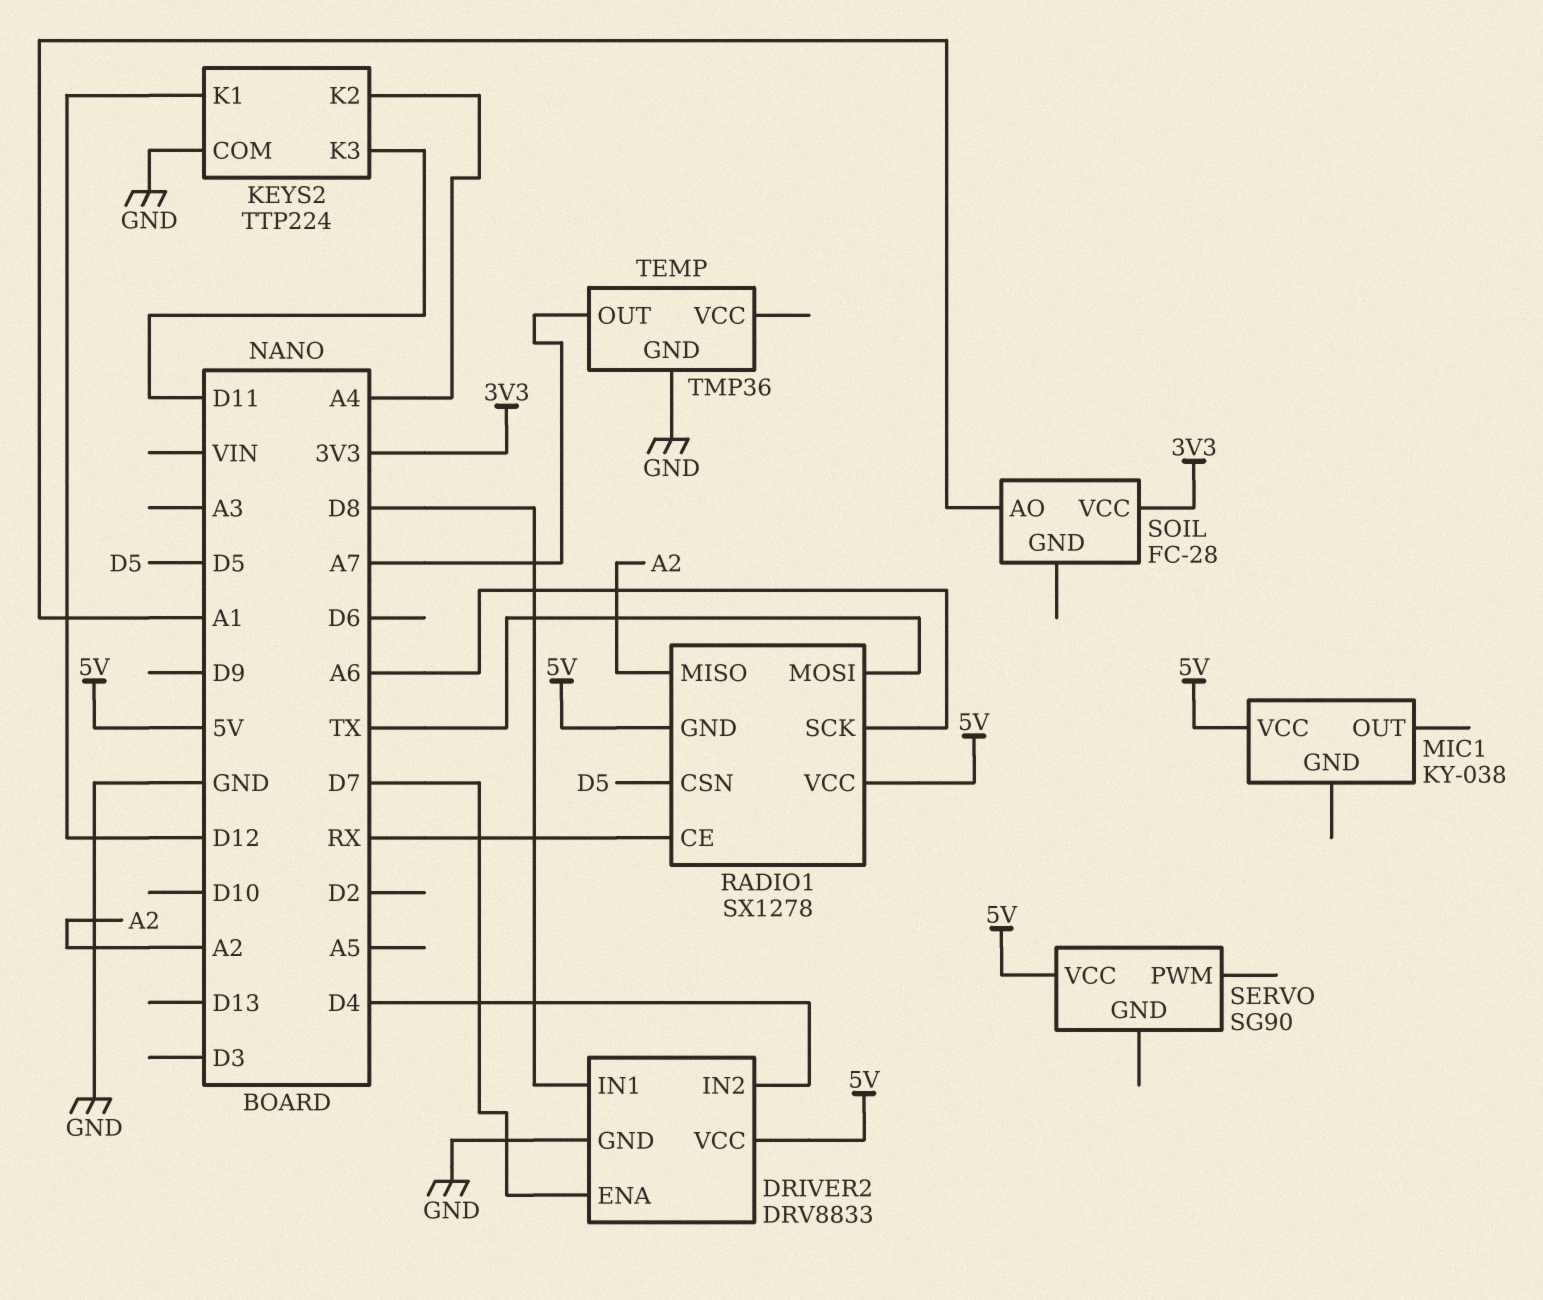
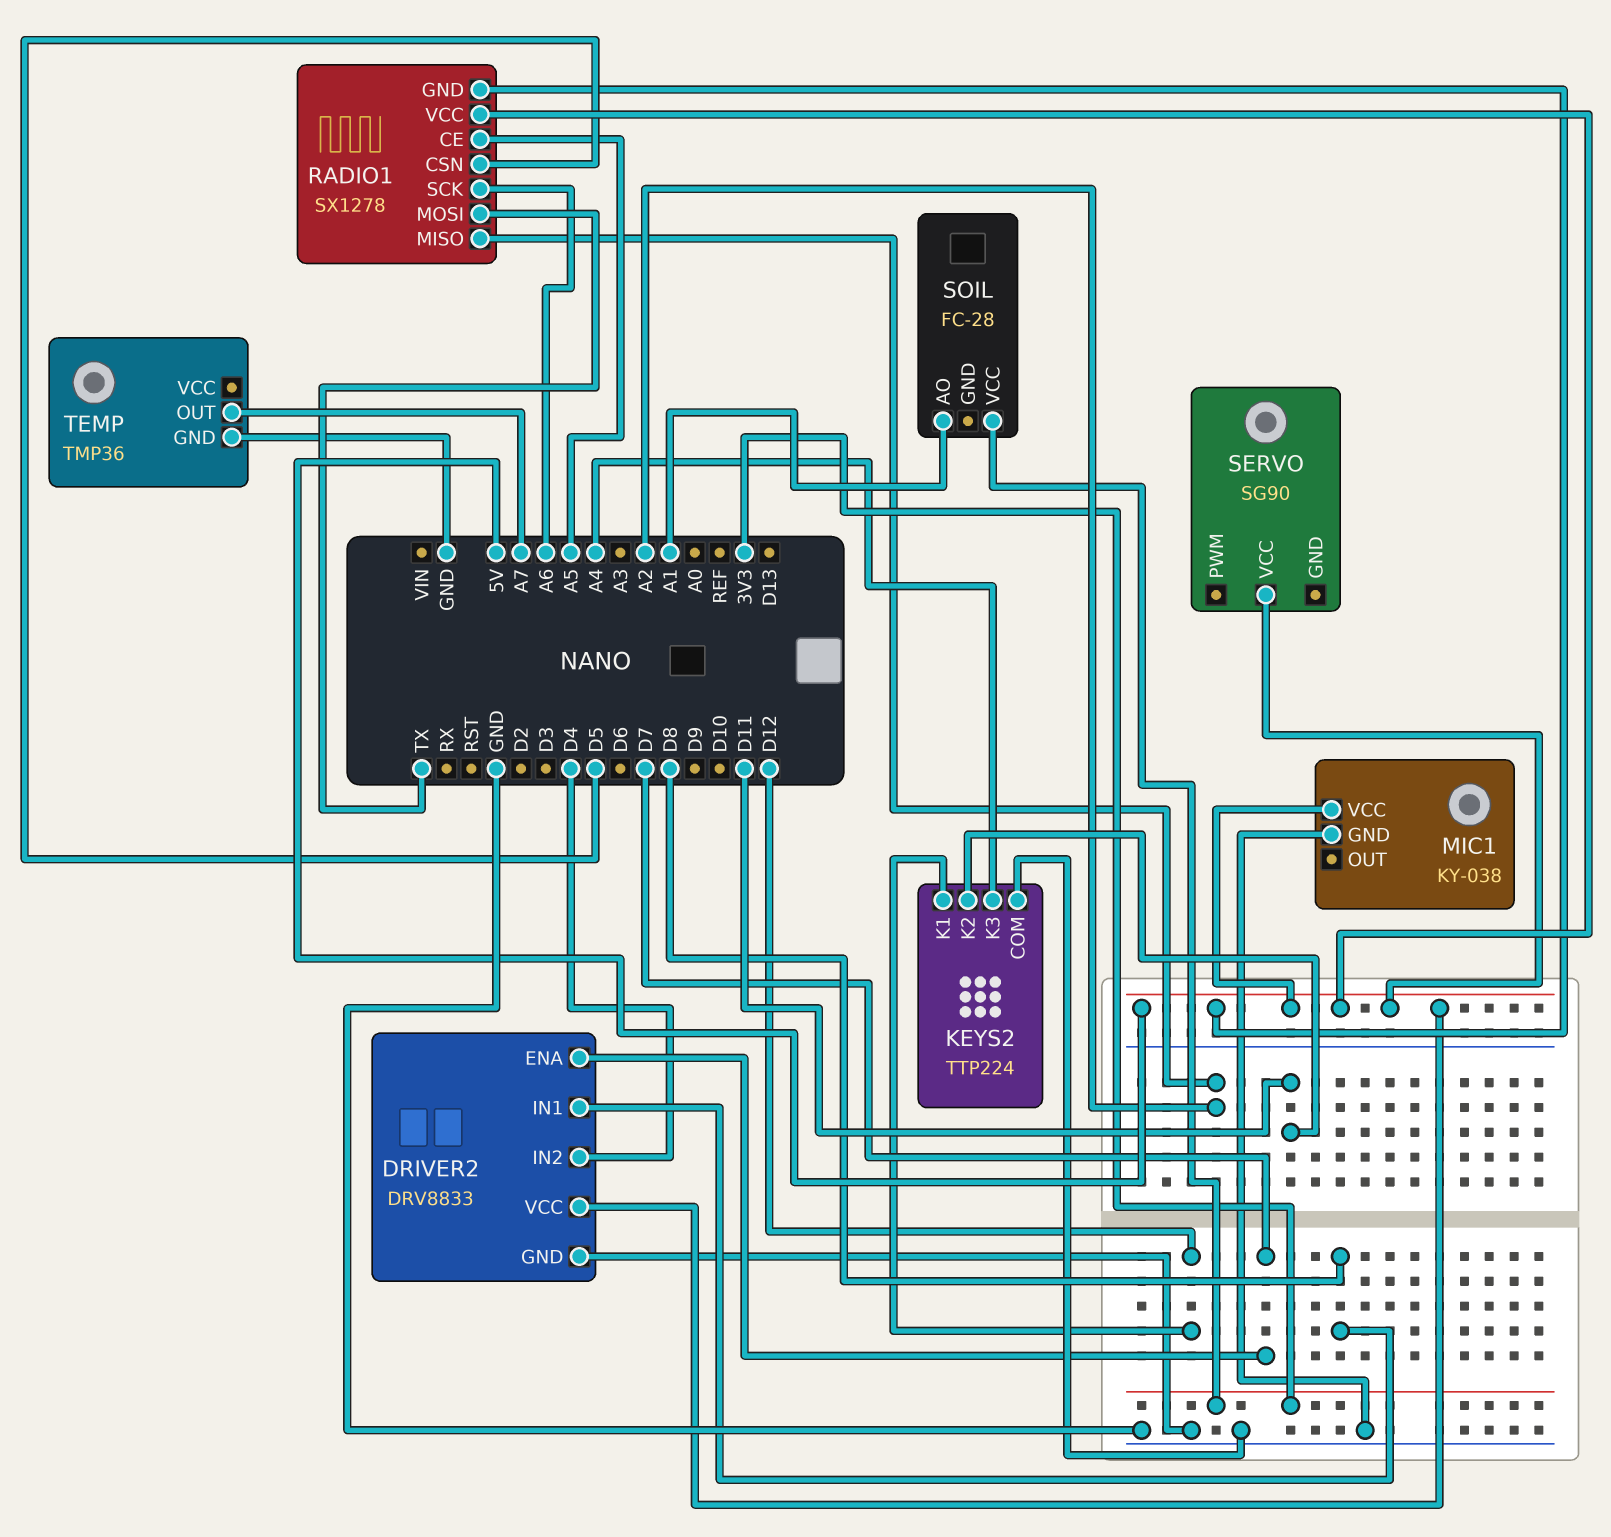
KEYS2 pin K2: A4 -> D11
KEYS2 pin K3: D11 -> A4
MIC1 pin GND: none -> GND
RADIO1 pin CE: RX -> A5

